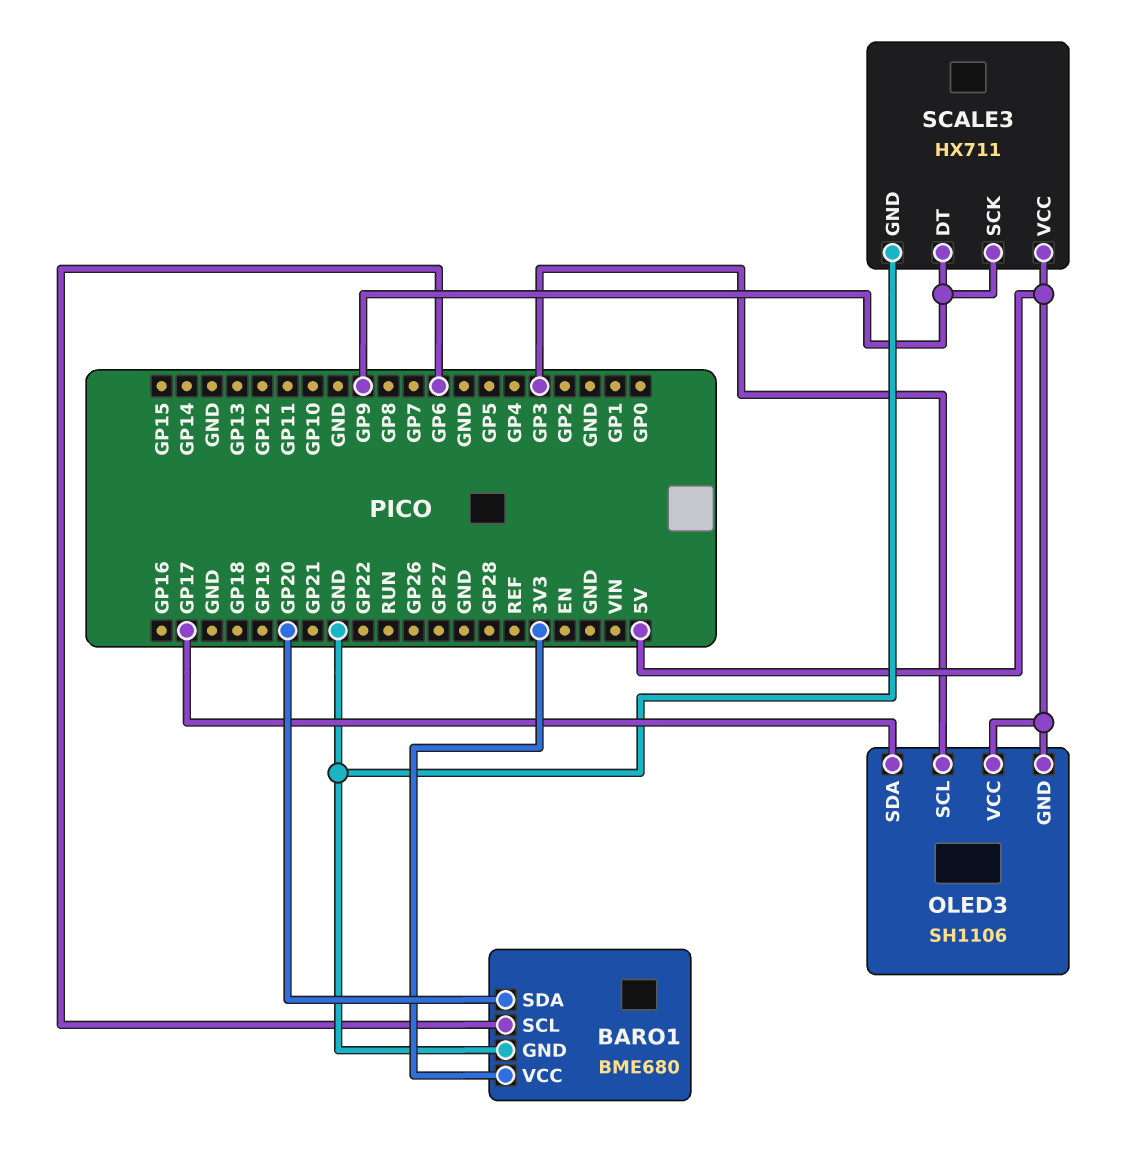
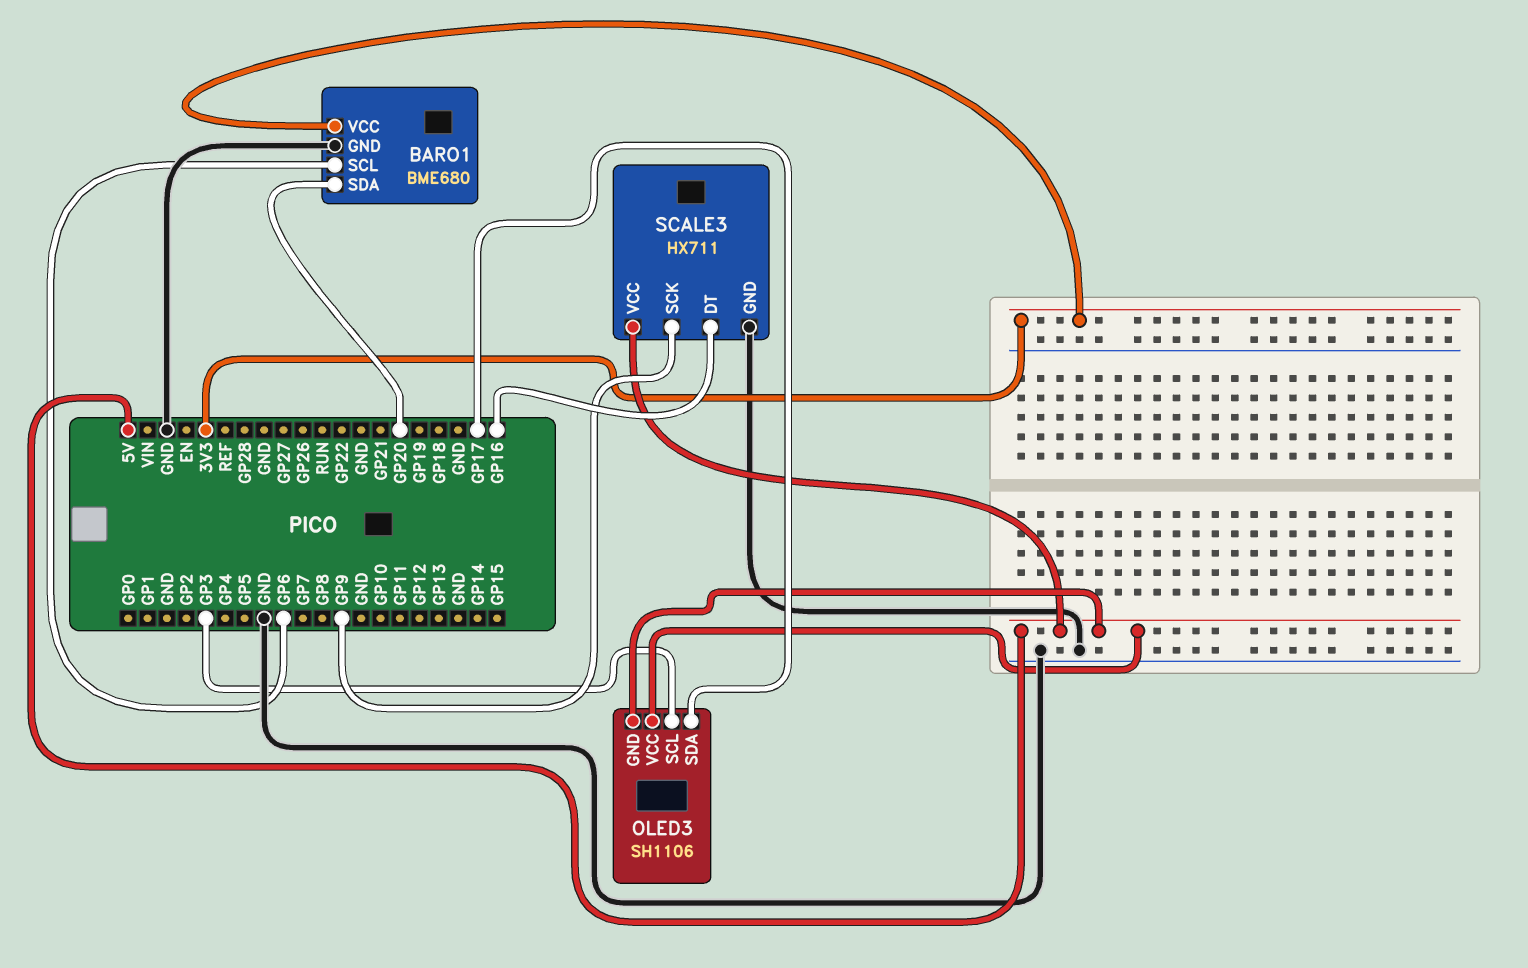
SCALE3 pin DT: GP9 -> GP16

